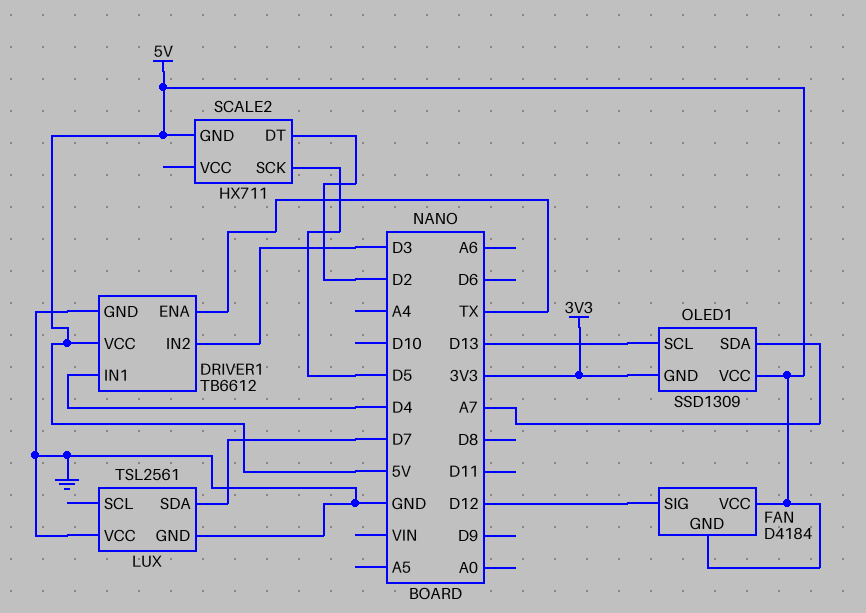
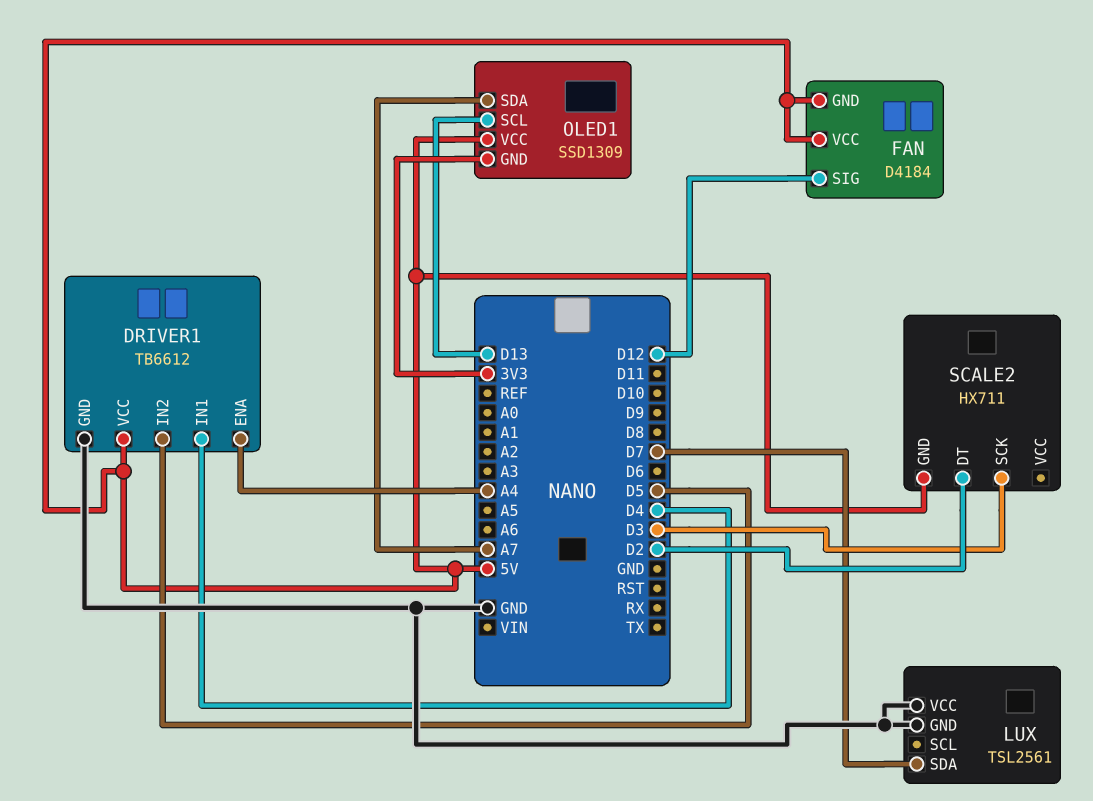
DRIVER1 pin ENA: TX -> A4
DRIVER1 pin IN2: D3 -> D5
SCALE2 pin SCK: D5 -> D3

